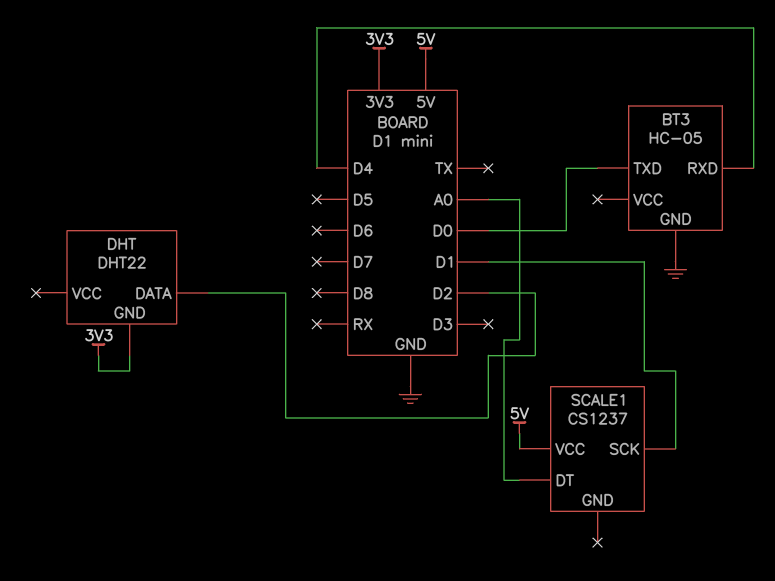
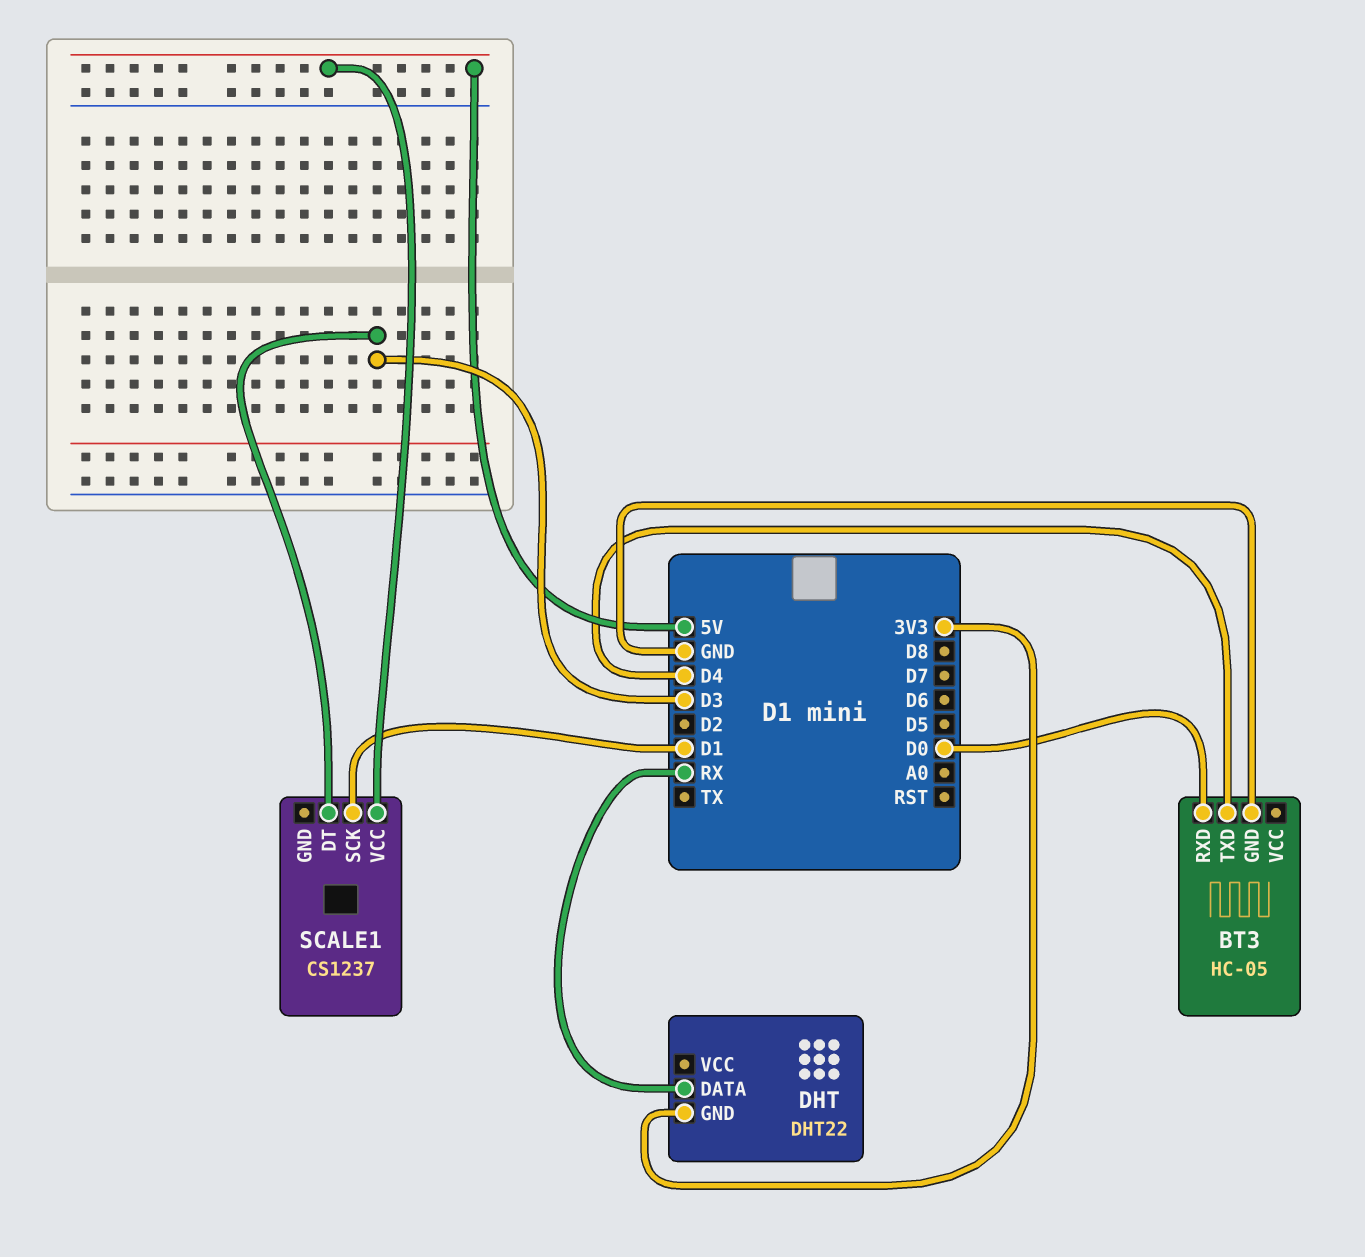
BT3 pin RXD: D4 -> D0
BT3 pin TXD: D0 -> D4
DHT pin DATA: D2 -> RX
SCALE1 pin DT: A0 -> D3

